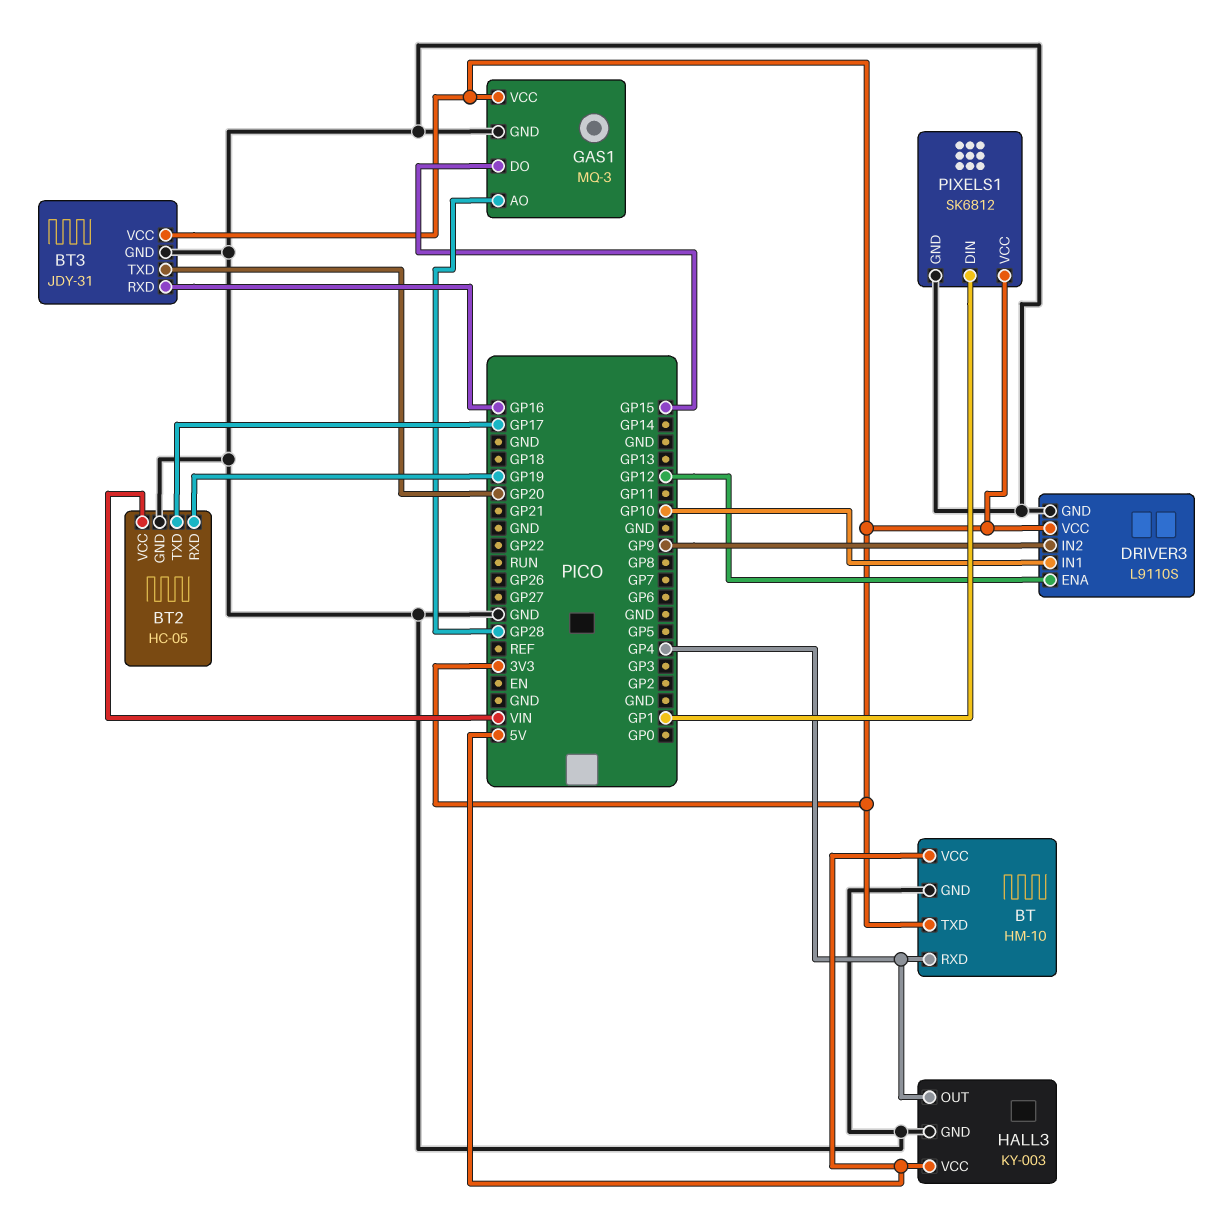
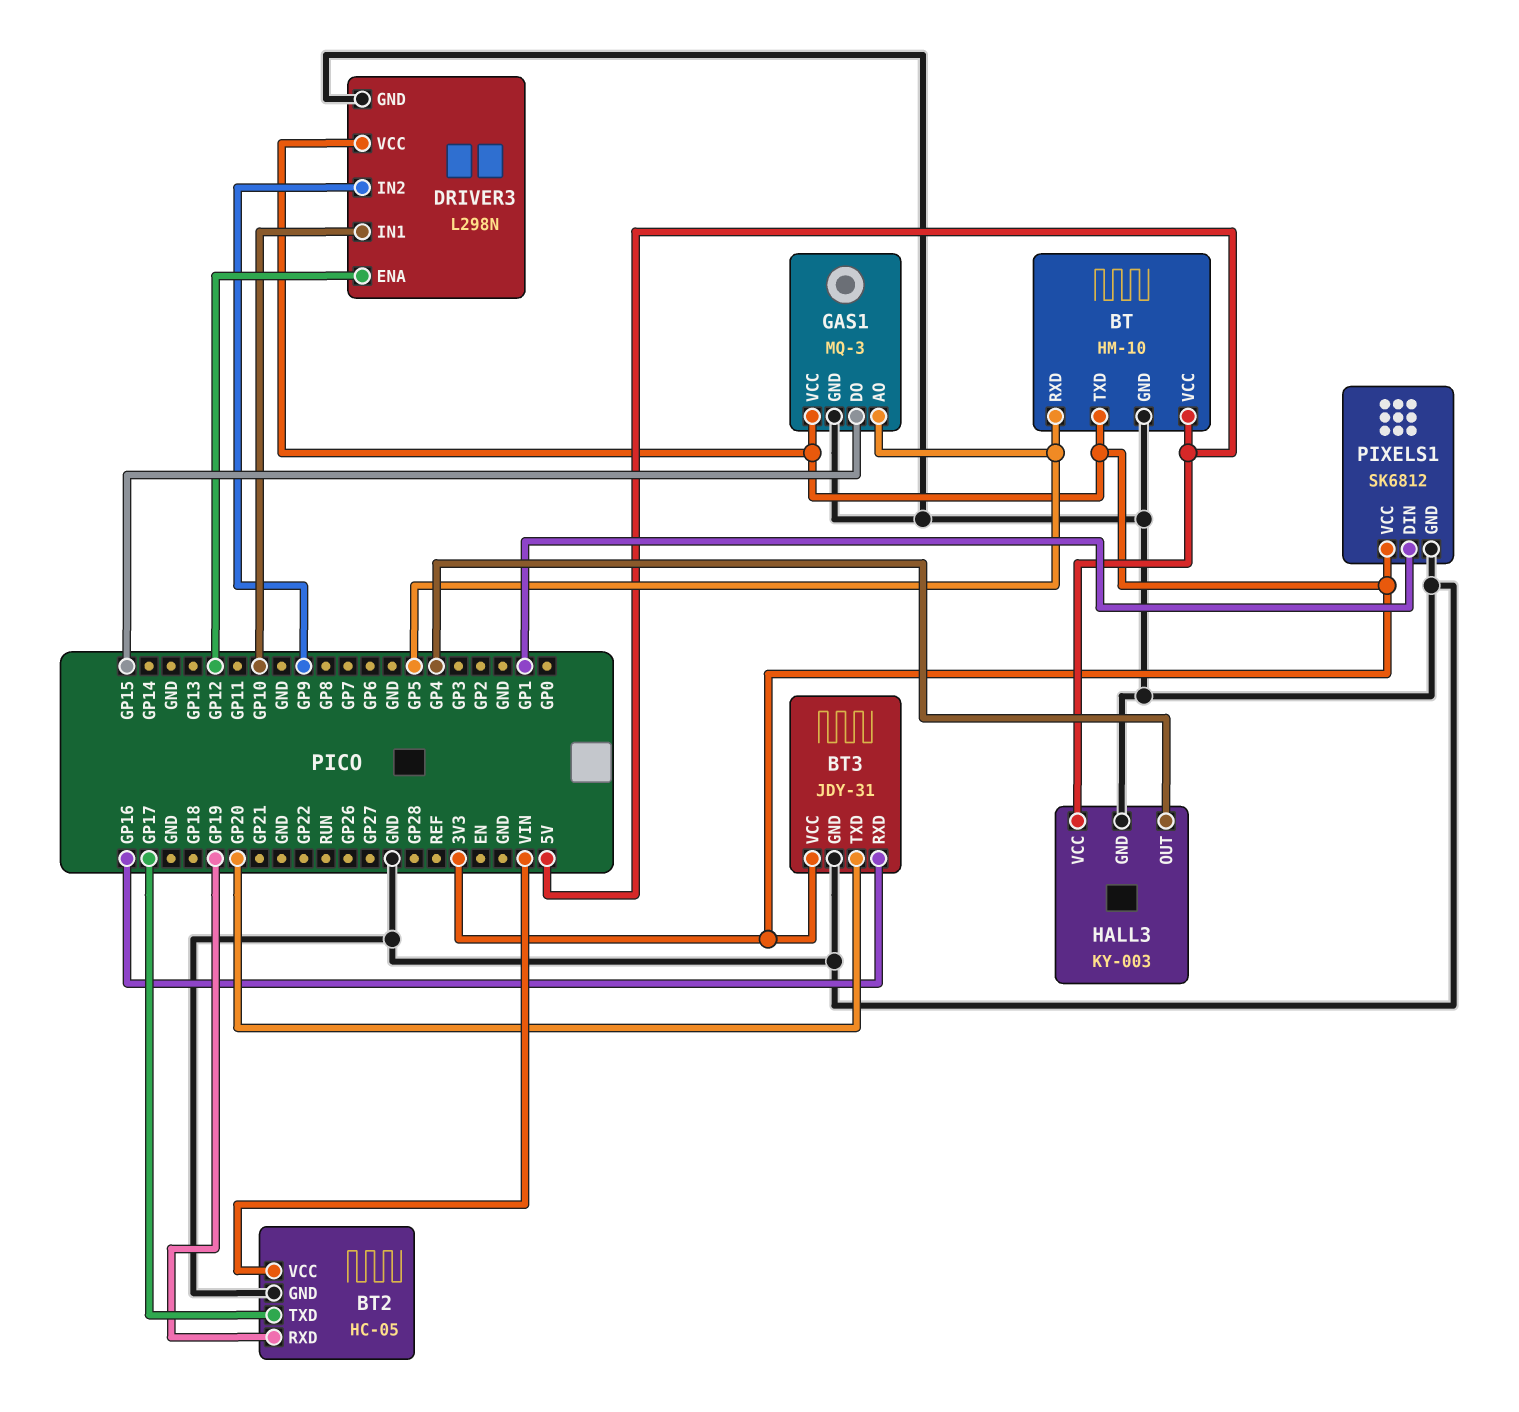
BT pin RXD: GP4 -> GP5
DRIVER3: L9110S -> L298N
GAS1 pin AO: GP28 -> GP5

